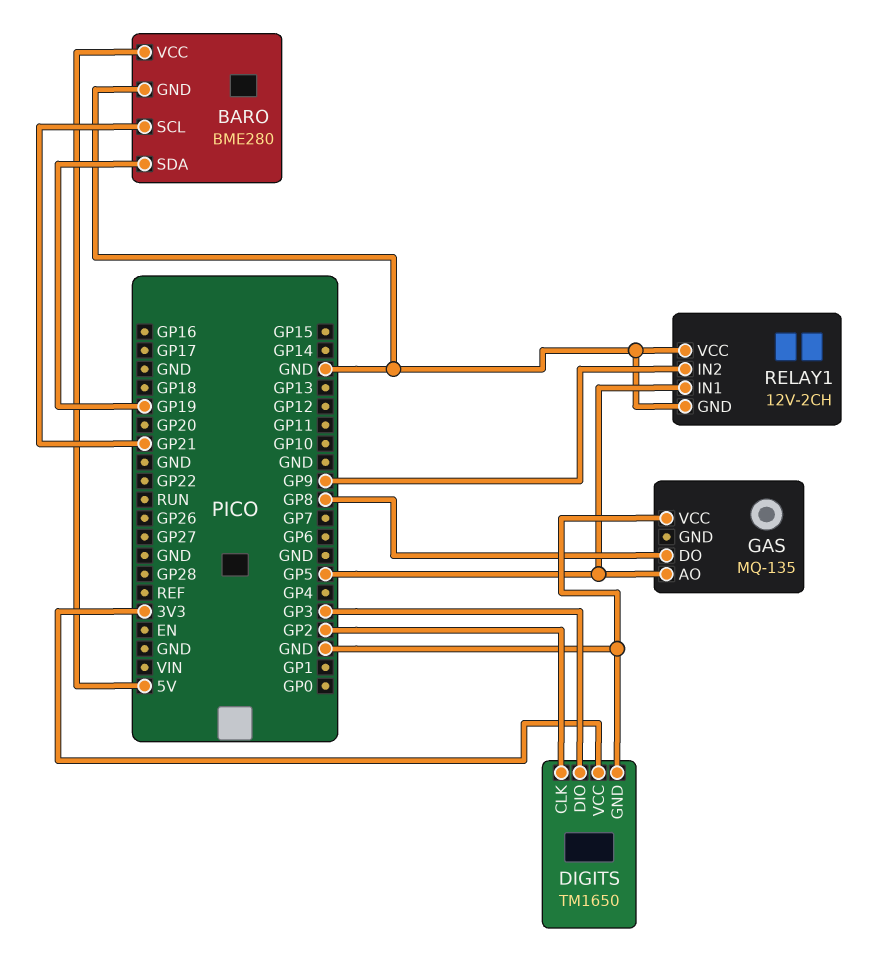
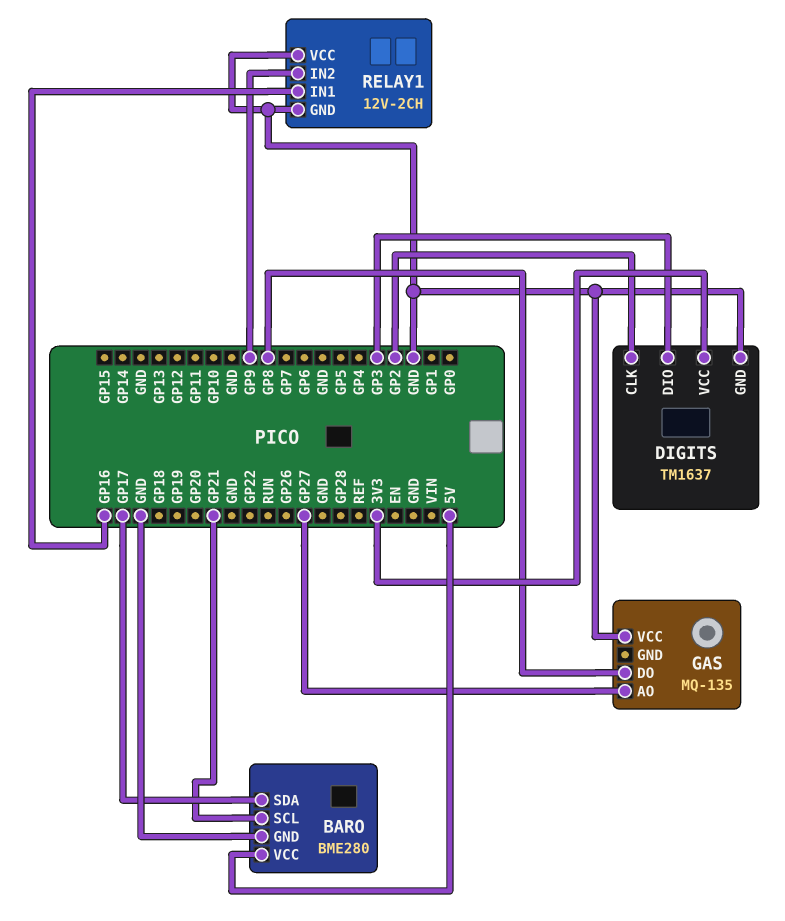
BARO pin SDA: GP19 -> GP17
DIGITS: TM1650 -> TM1637
GAS pin AO: GP5 -> GP27
RELAY1 pin IN1: GP5 -> GP16

